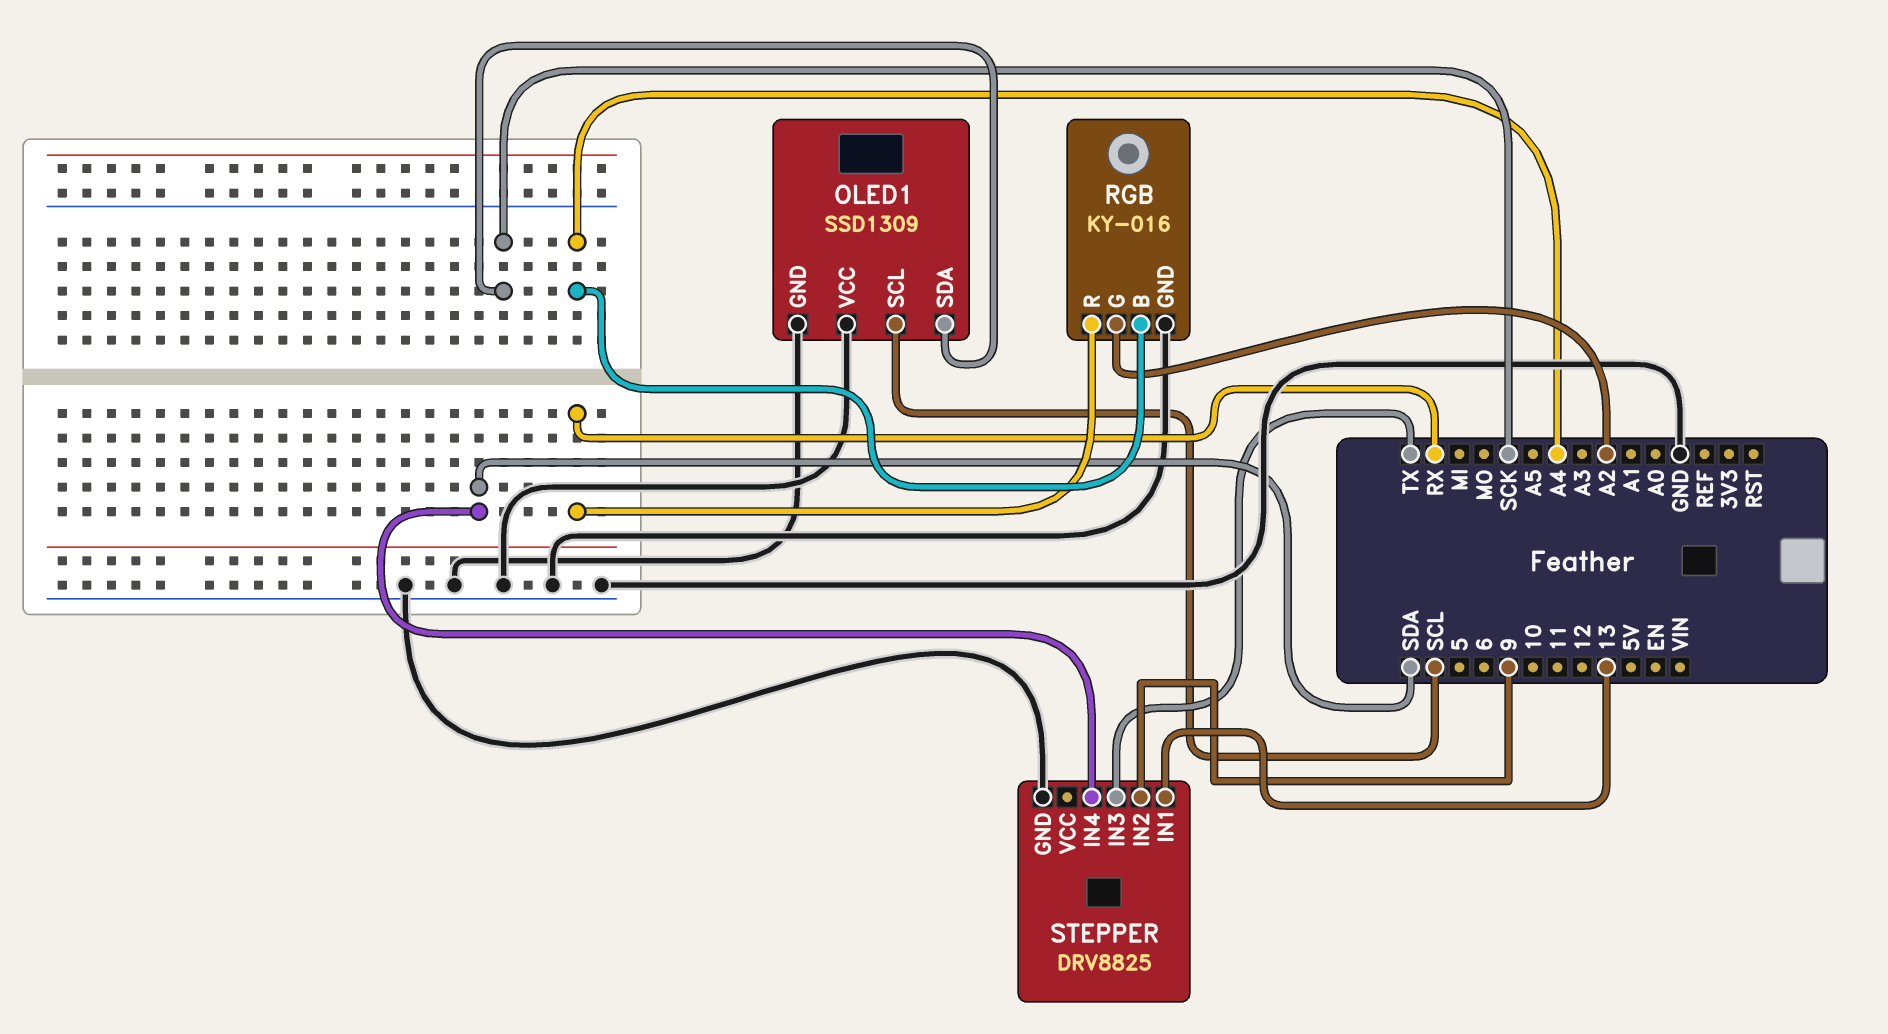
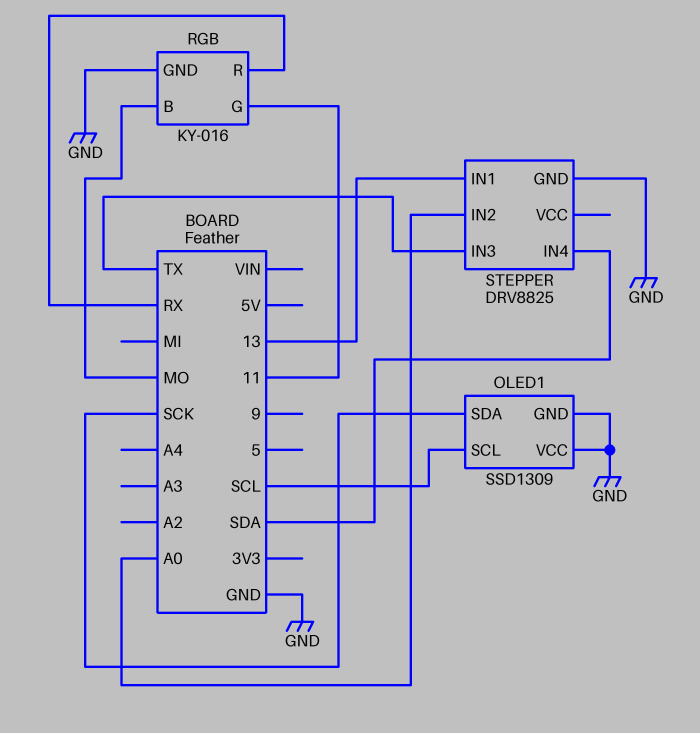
RGB pin B: A4 -> MO
RGB pin G: A2 -> 11
STEPPER pin IN2: 9 -> A0

